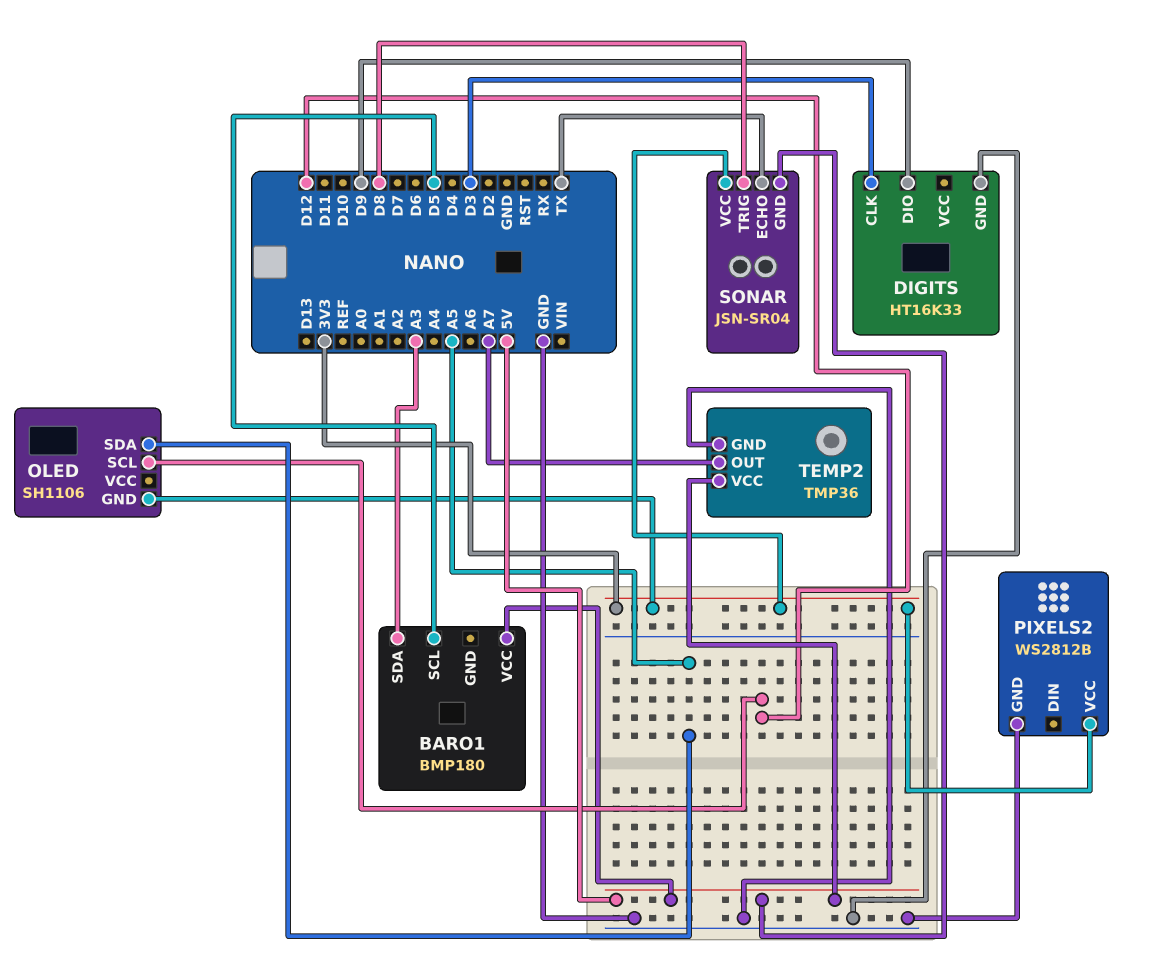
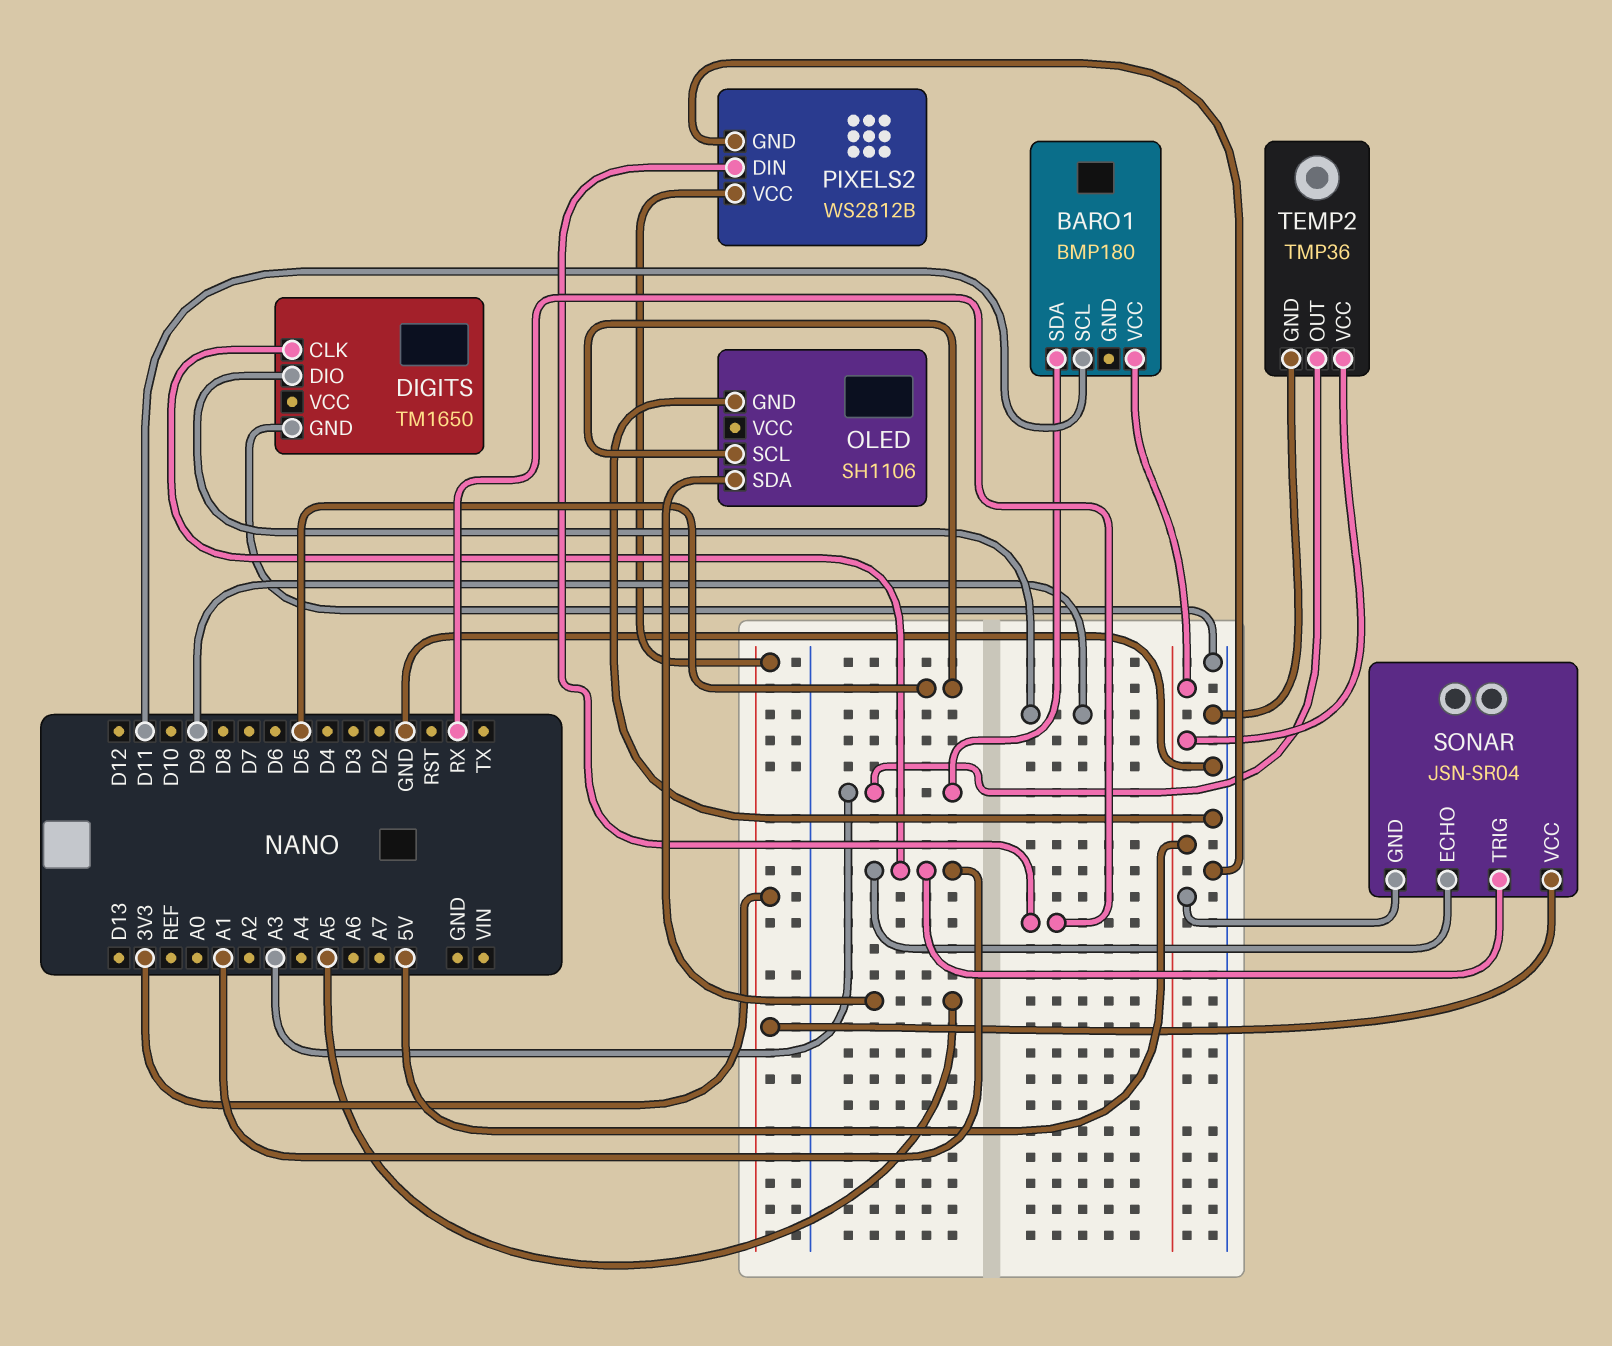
BARO1 pin SCL: D5 -> D11
DIGITS: HT16K33 -> TM1650
DIGITS pin CLK: D3 -> A1
OLED pin GND: 3V3 -> GND
OLED pin SCL: D12 -> D5
PIXELS2 pin DIN: none -> RX
SONAR pin ECHO: TX -> A1
SONAR pin TRIG: D8 -> A1
TEMP2 pin OUT: A7 -> A3

